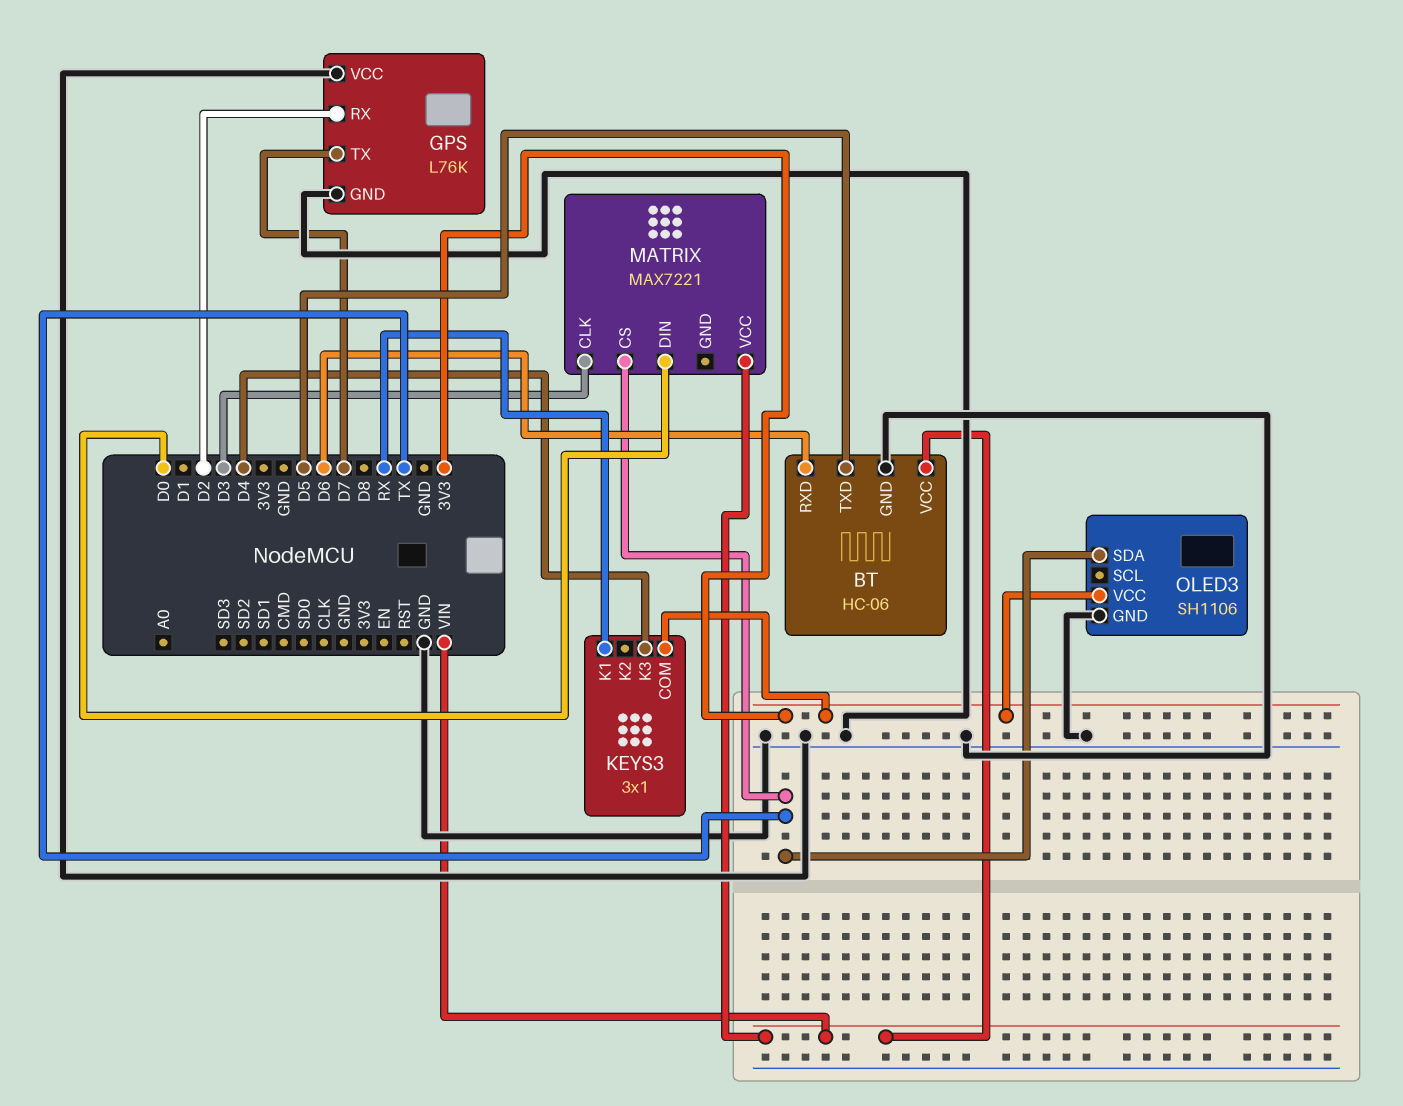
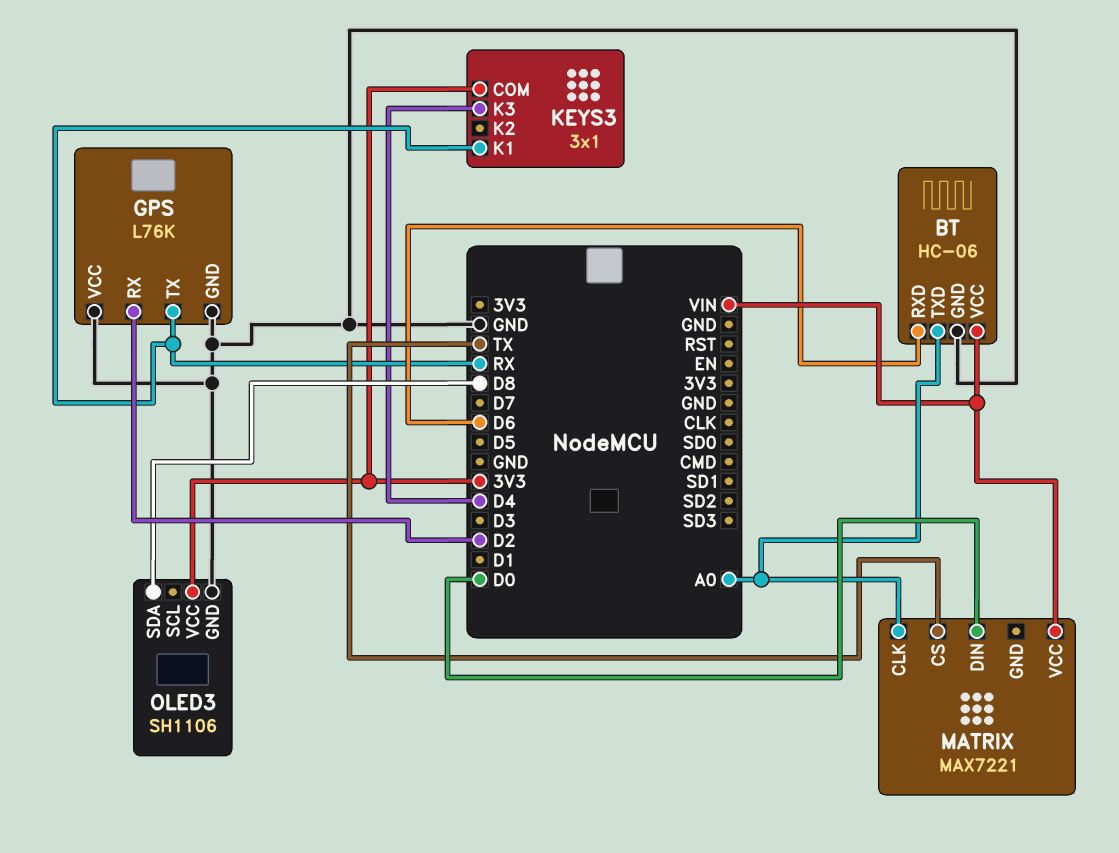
BT pin TXD: D5 -> A0
GPS pin TX: D7 -> RX
MATRIX pin CLK: D3 -> A0
OLED3 pin SDA: TX -> D8

